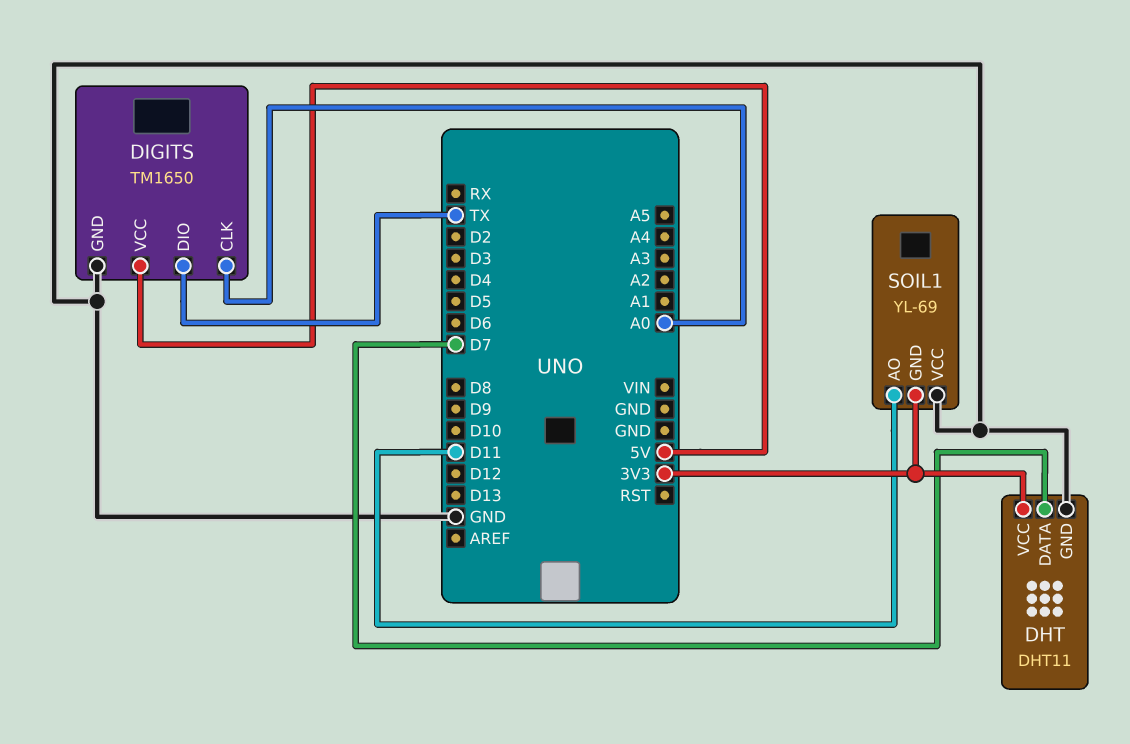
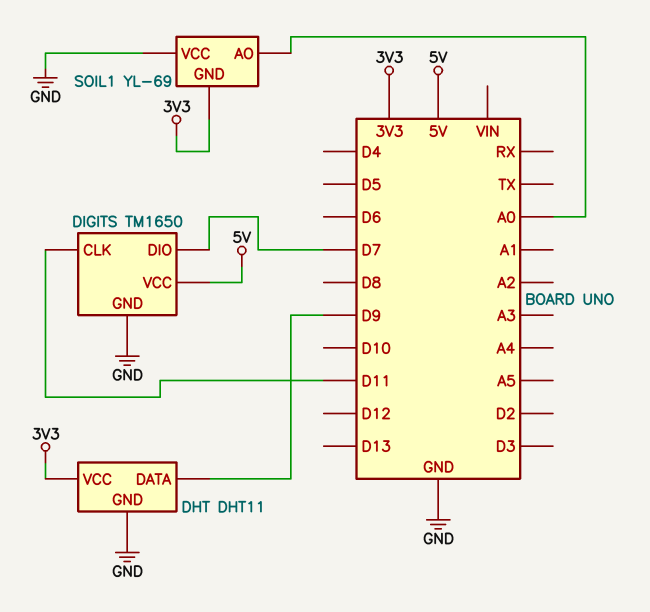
DHT pin DATA: D7 -> D9
DIGITS pin CLK: A0 -> D11
DIGITS pin DIO: TX -> D7
SOIL1 pin AO: D11 -> A0

